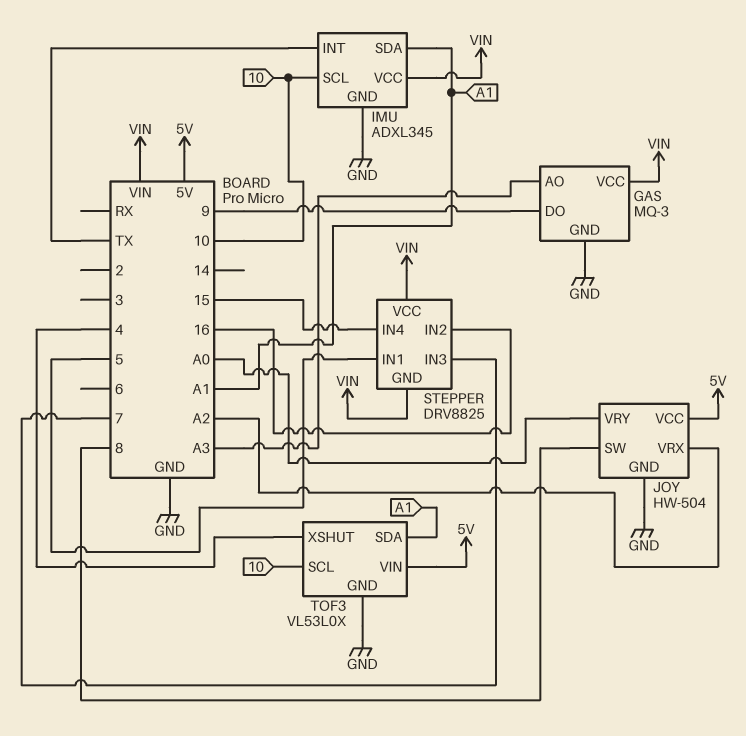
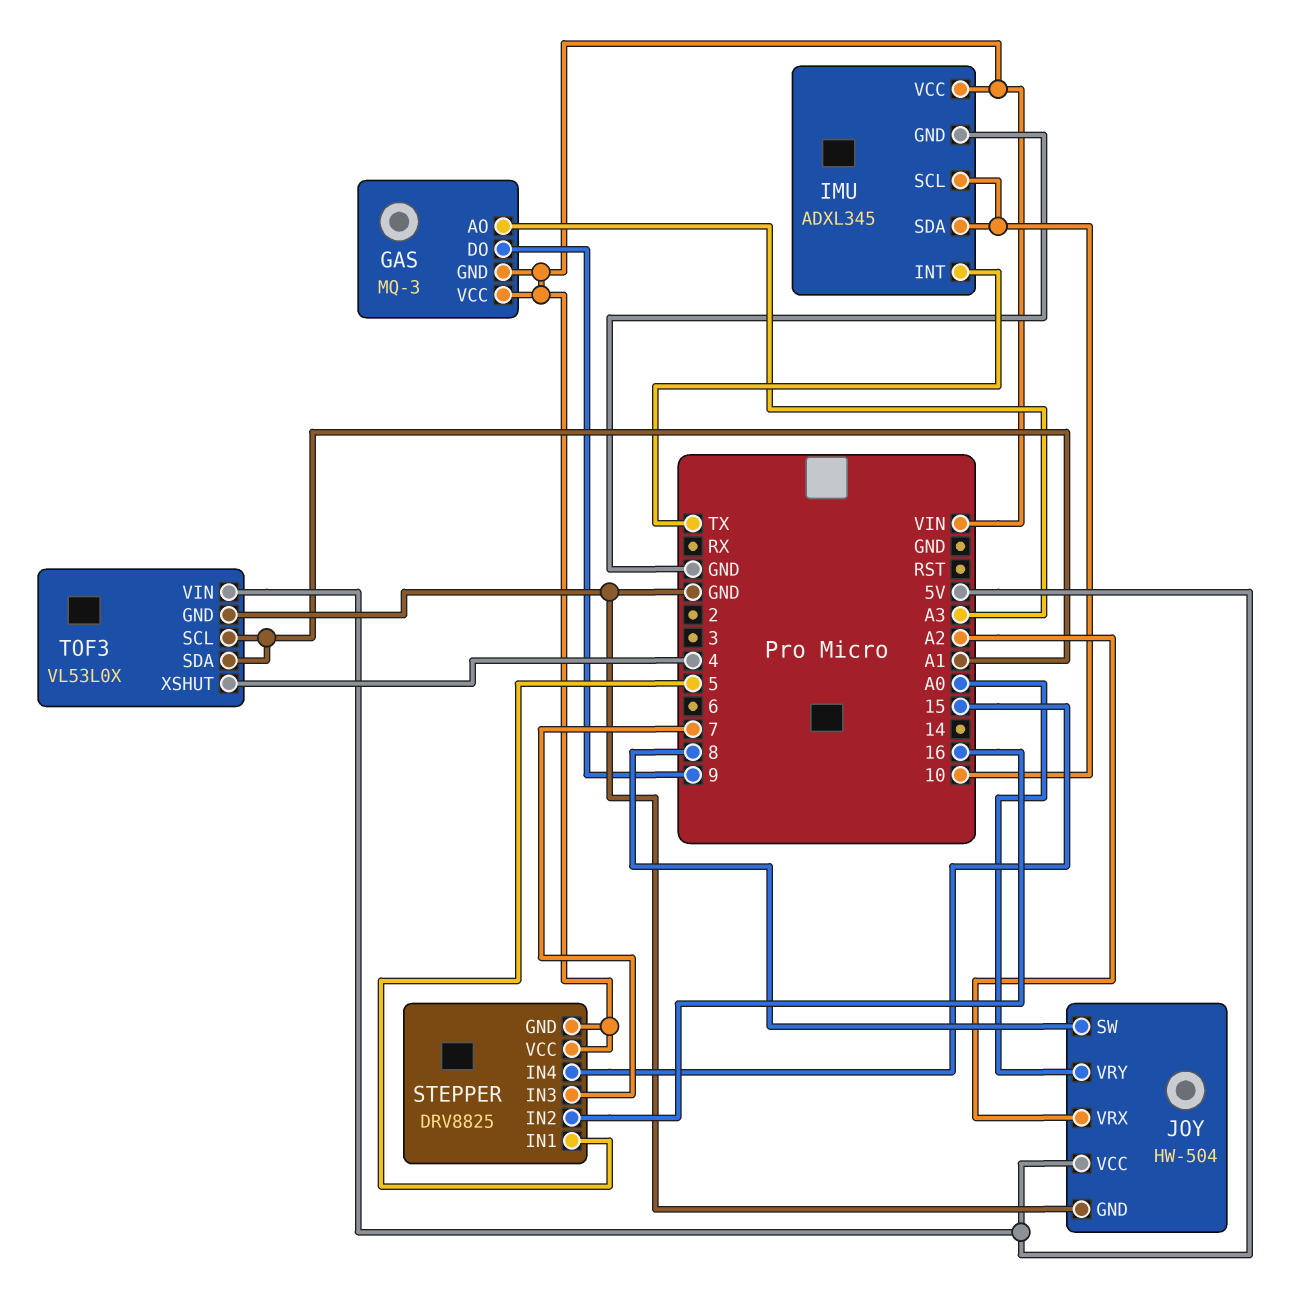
GAS pin GND: GND -> VIN
IMU pin SDA: A1 -> 10
TOF3 pin SCL: 10 -> A1

